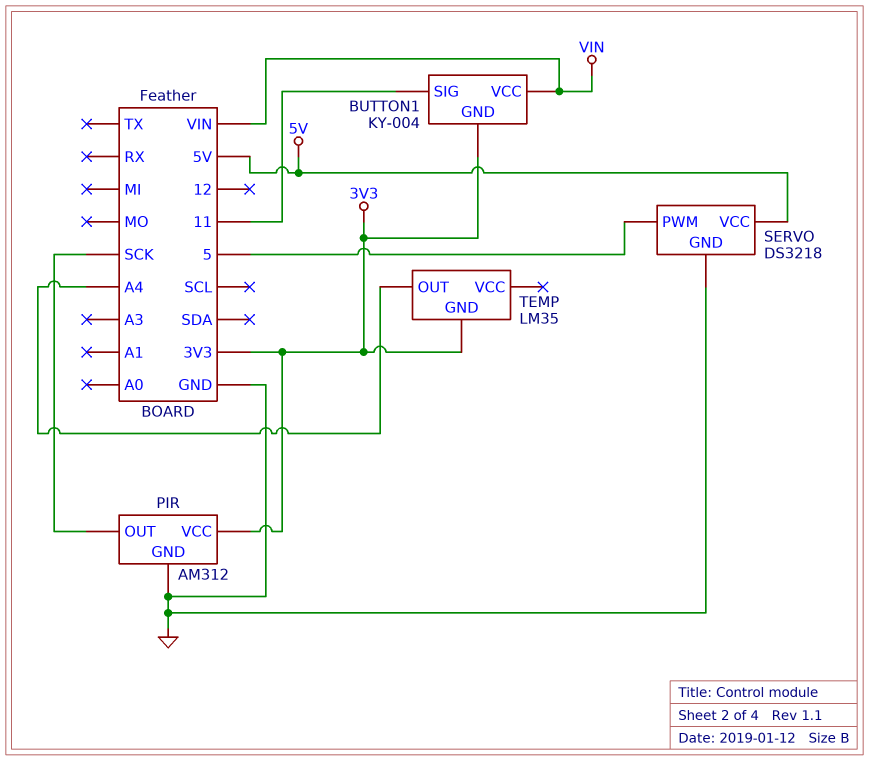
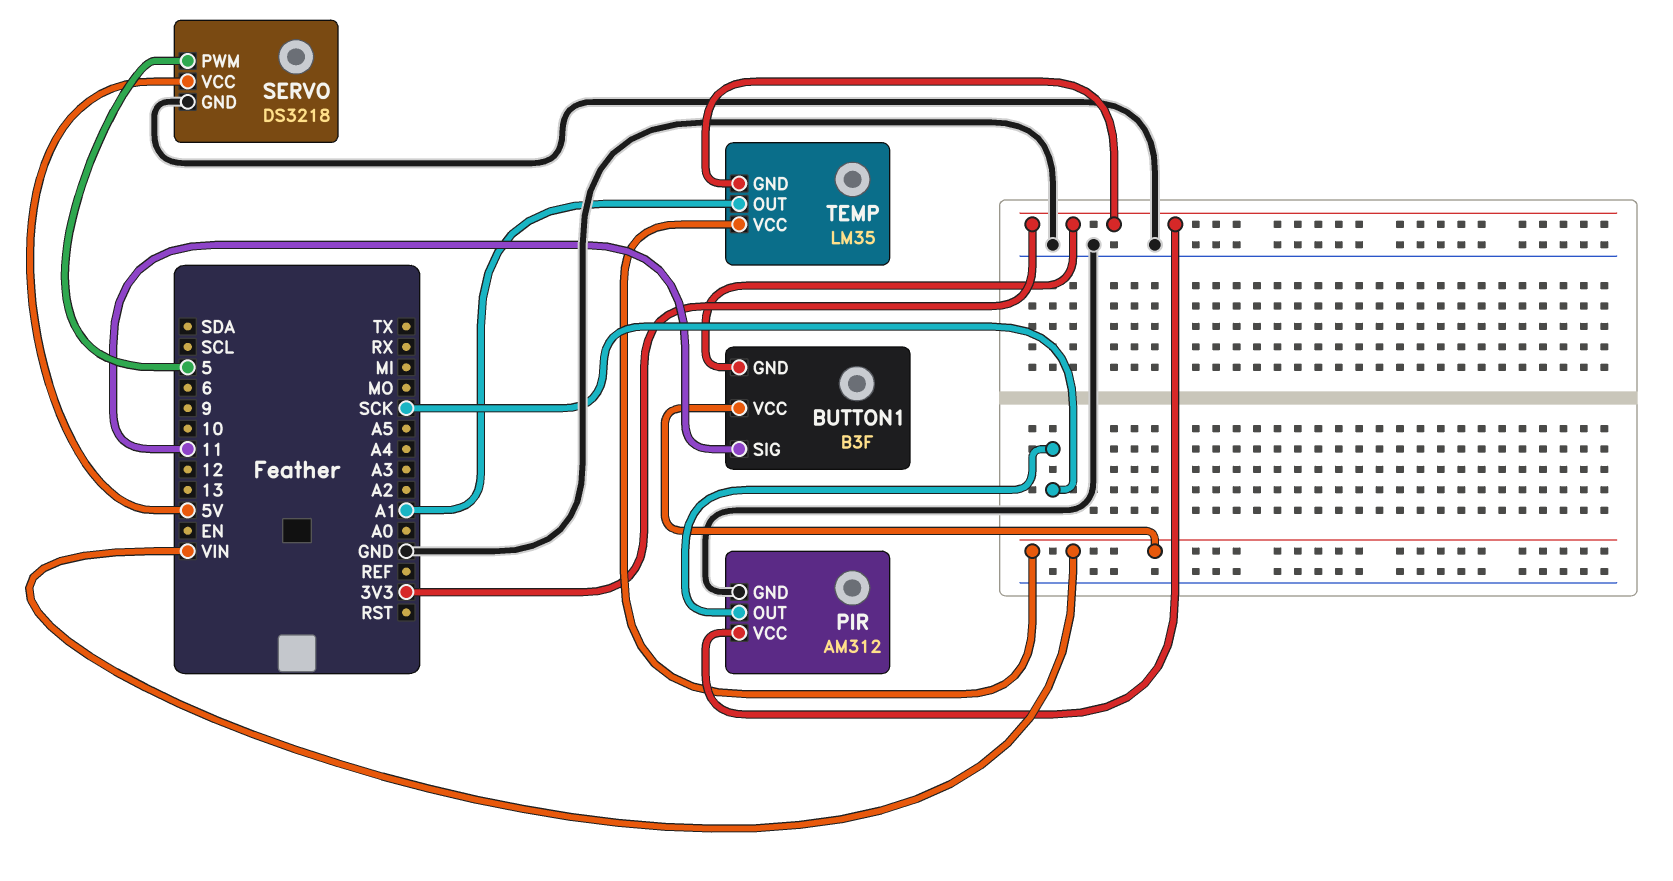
BUTTON1: KY-004 -> B3F
TEMP pin OUT: A4 -> A1
TEMP pin VCC: none -> VIN

